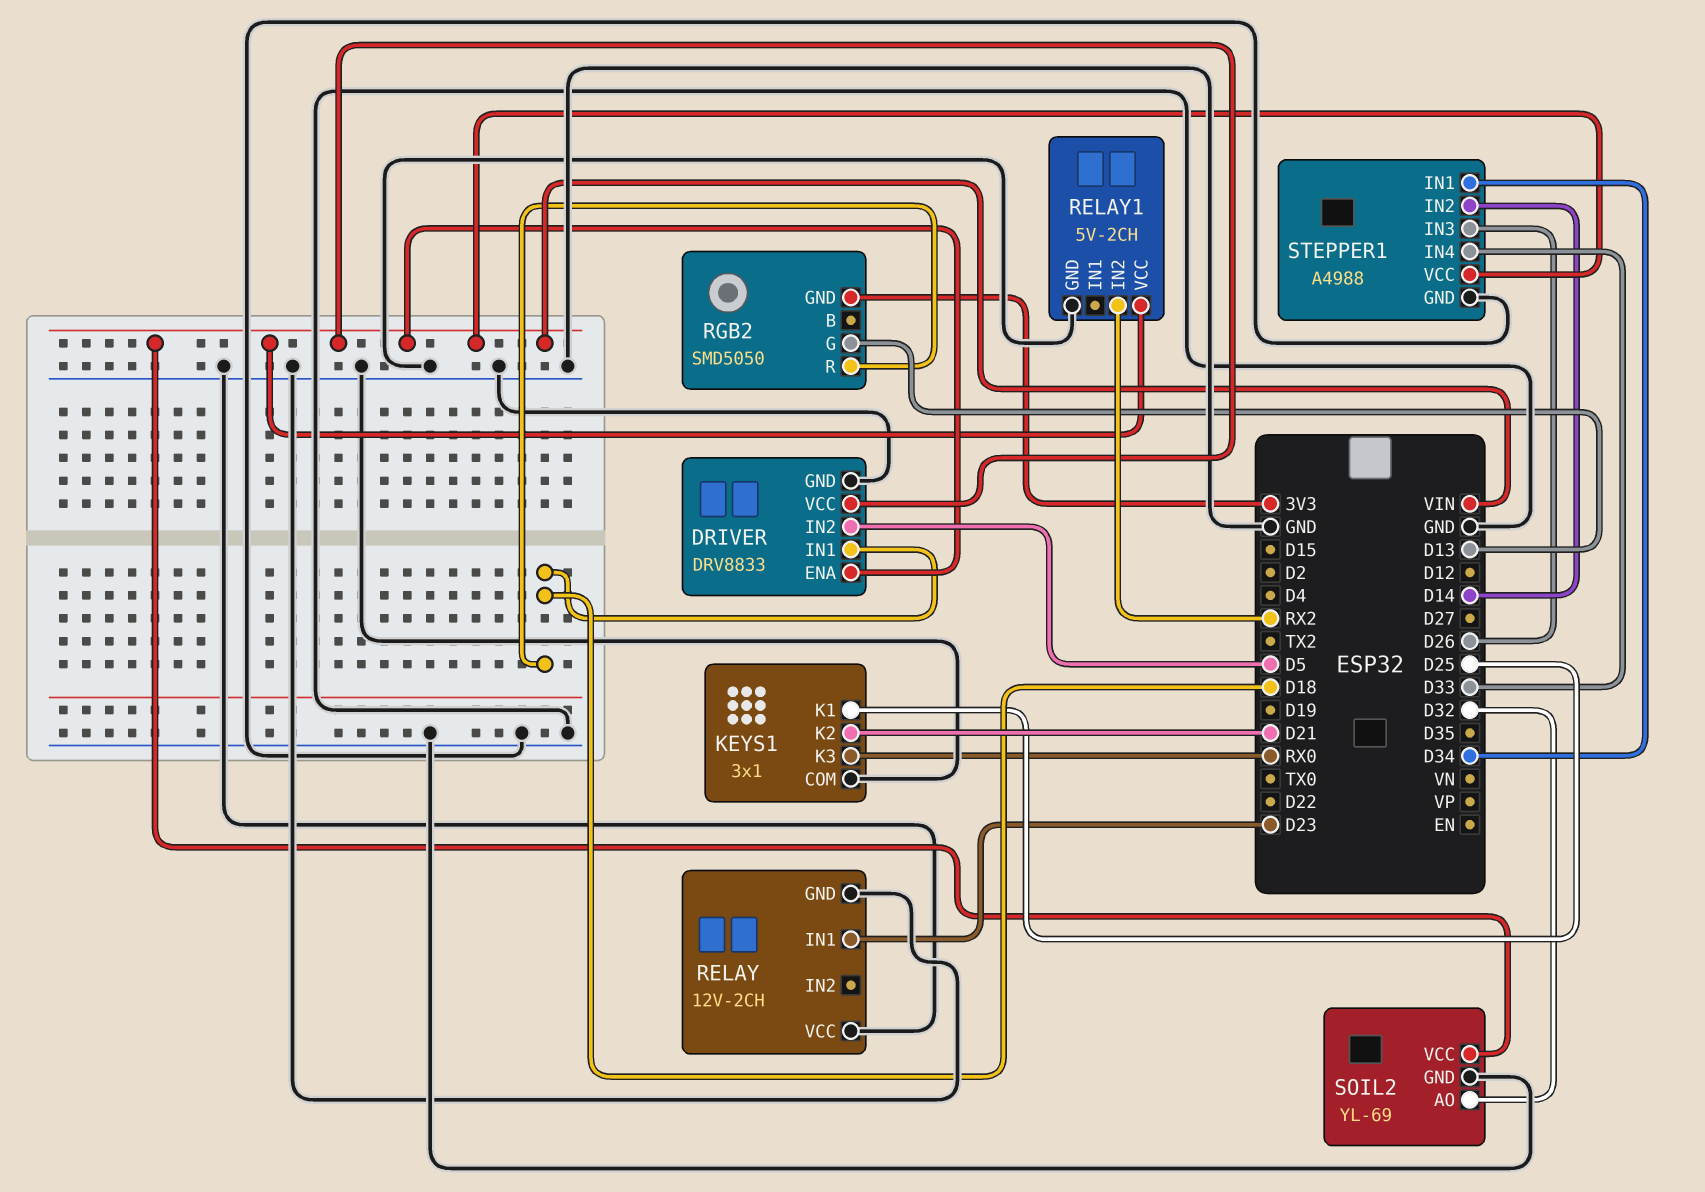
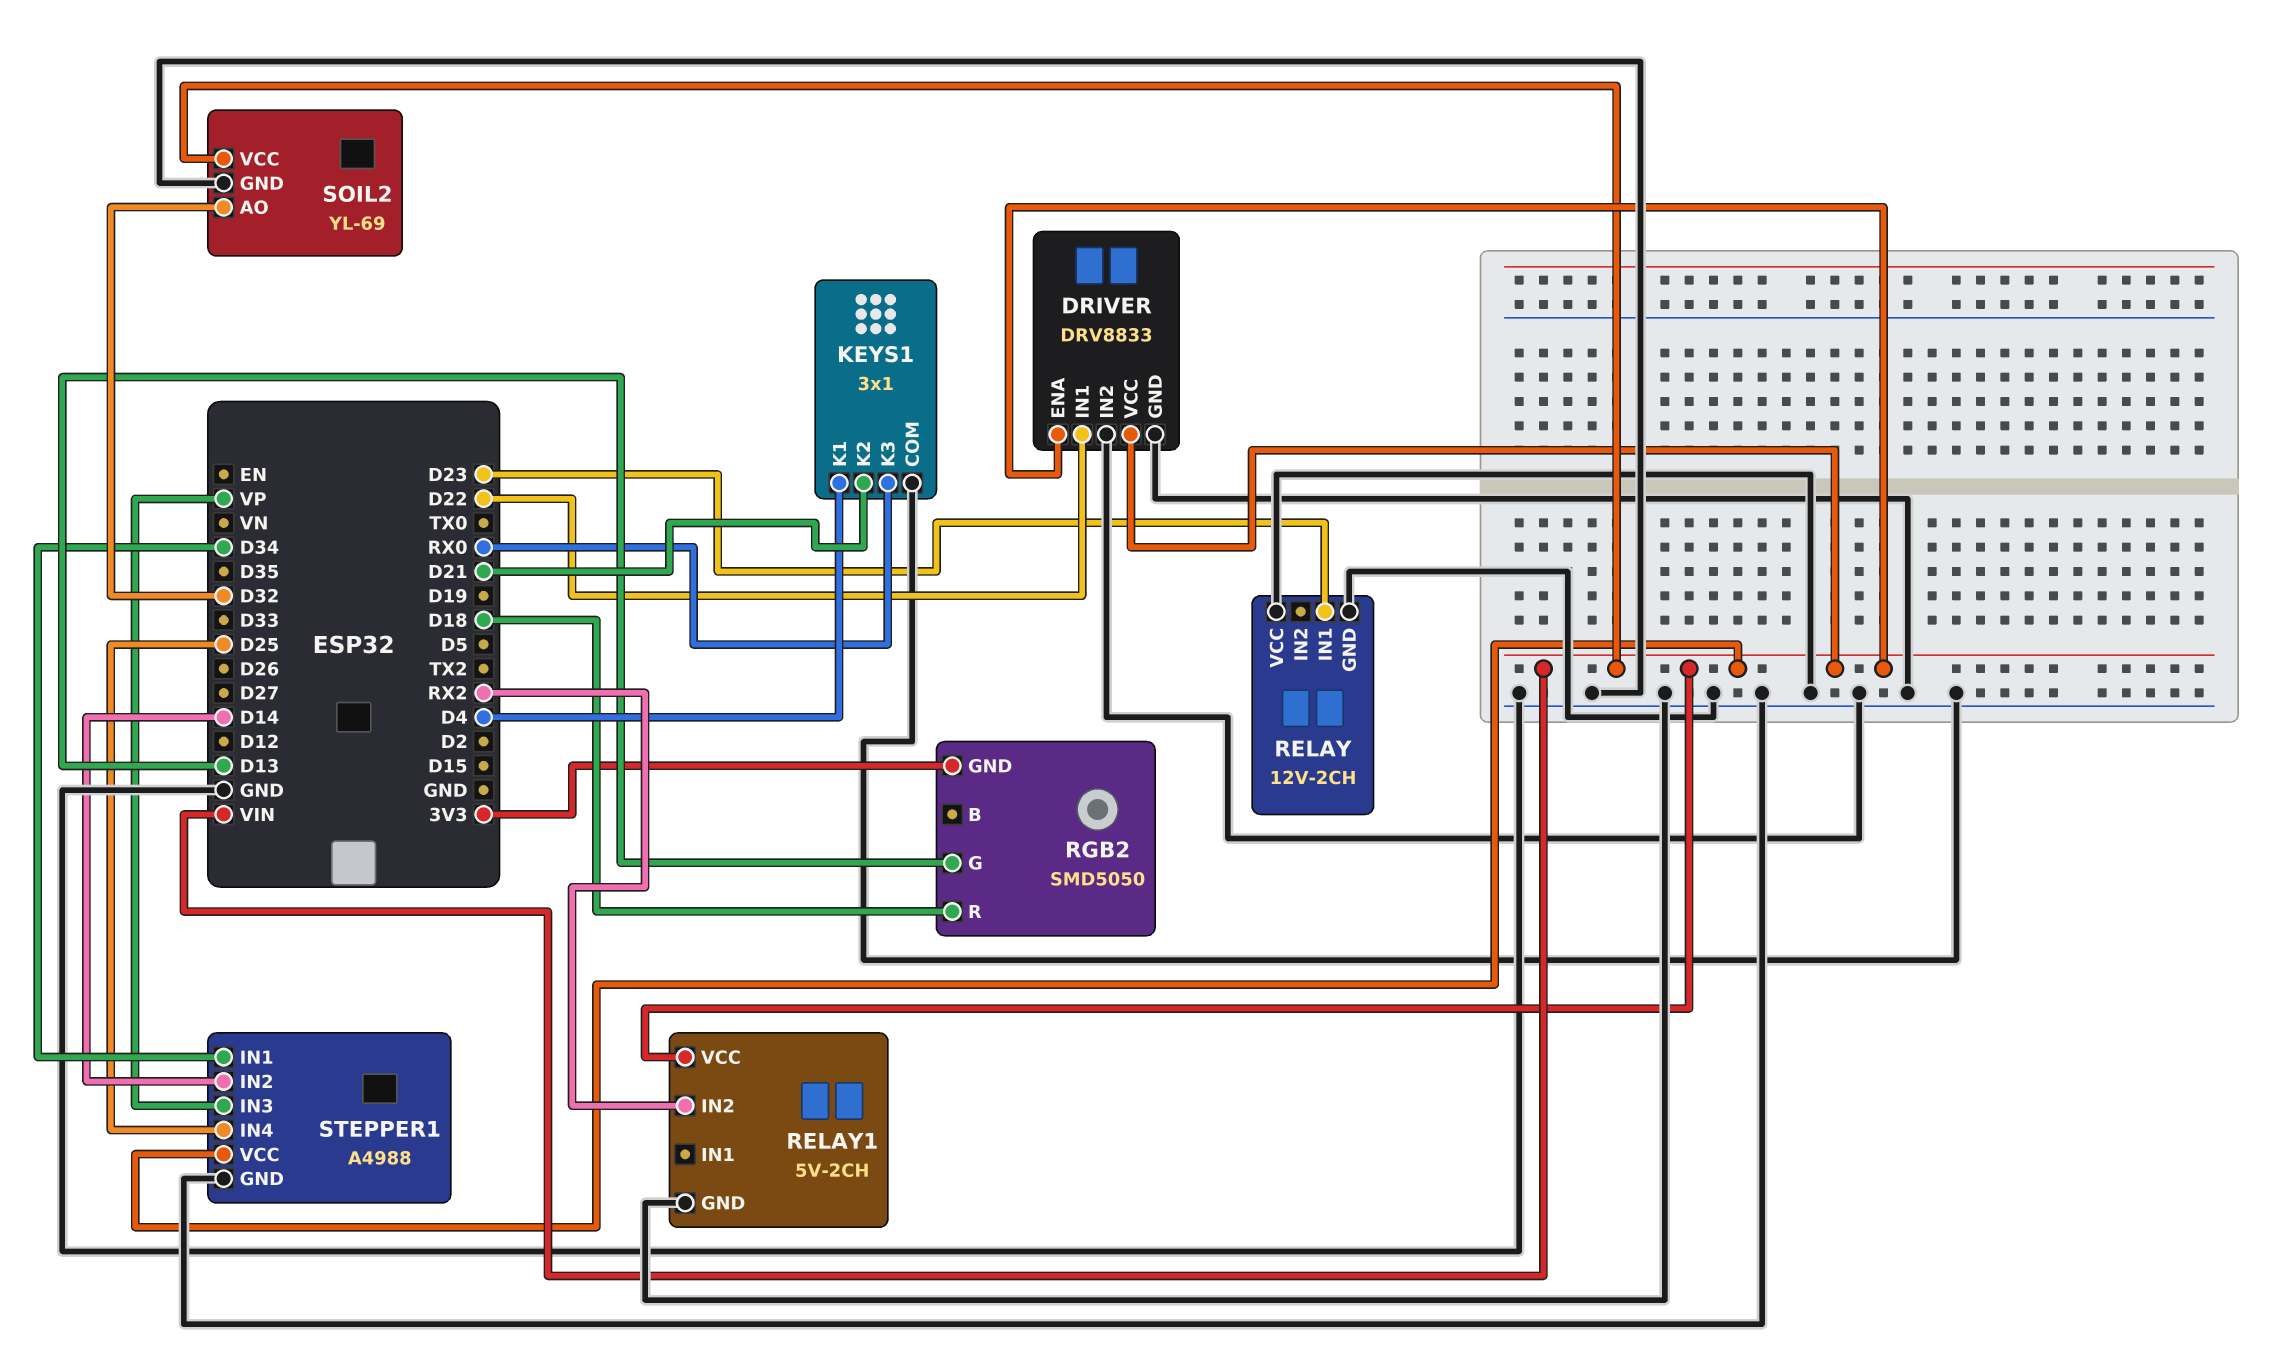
DRIVER pin IN1: D18 -> D22
DRIVER pin IN2: D5 -> GND
KEYS1 pin K1: D25 -> D4
STEPPER1 pin IN3: D26 -> VP
STEPPER1 pin IN4: D33 -> D25

